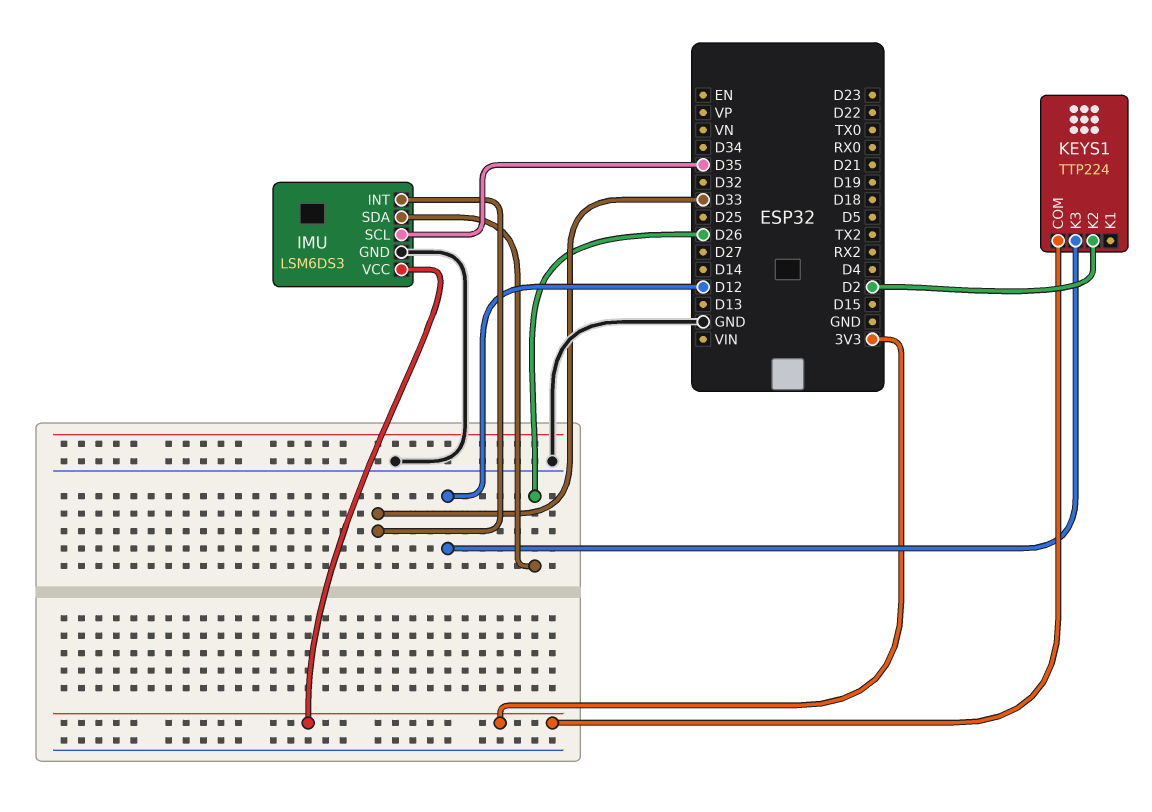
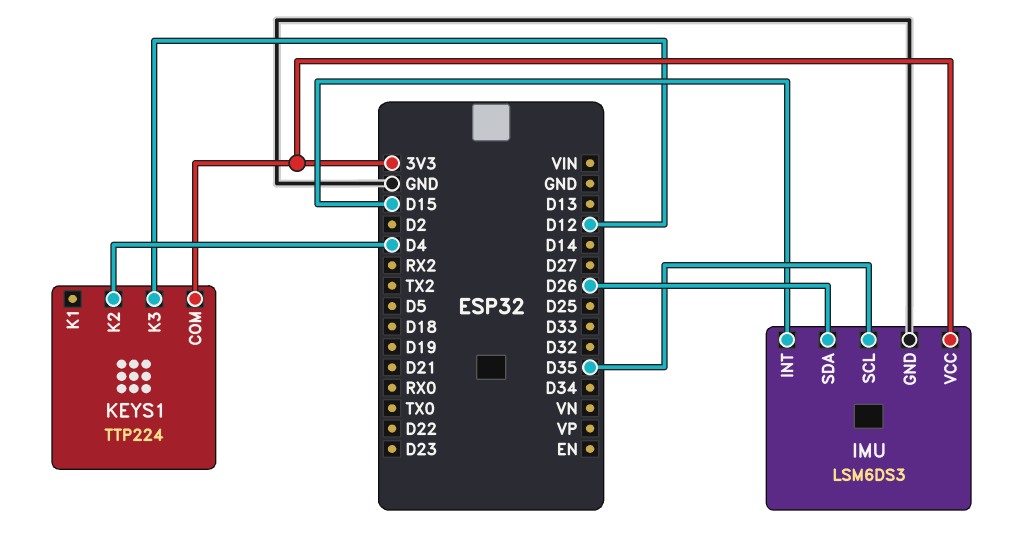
IMU pin INT: D33 -> D15
KEYS1 pin K2: D2 -> D4

